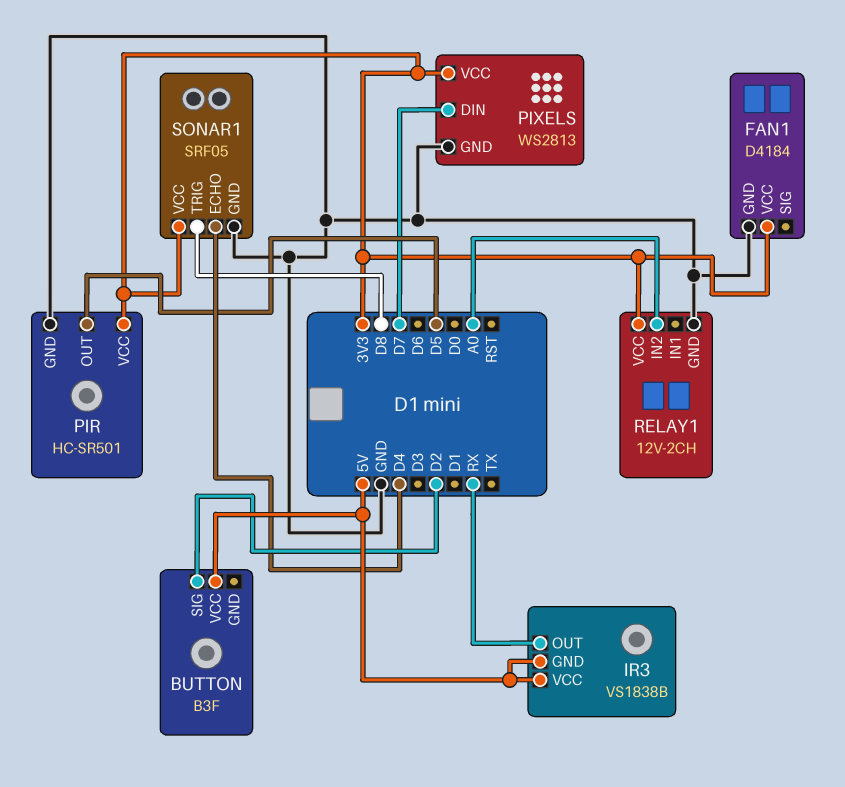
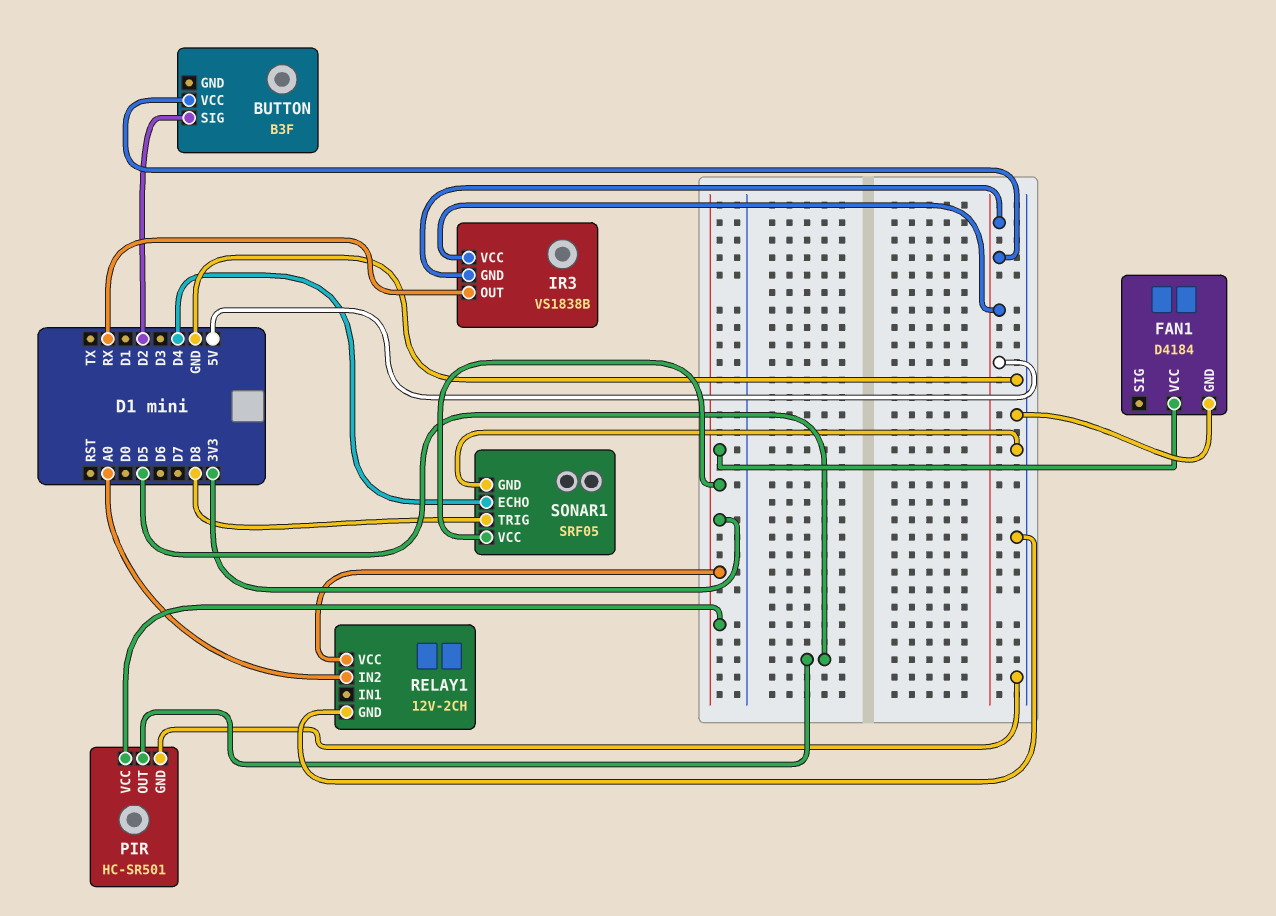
PIXELS: WS2813 -> none
PIXELS pin DIN: D7 -> none
PIXELS pin GND: GND -> none
PIXELS pin VCC: 3V3 -> none

